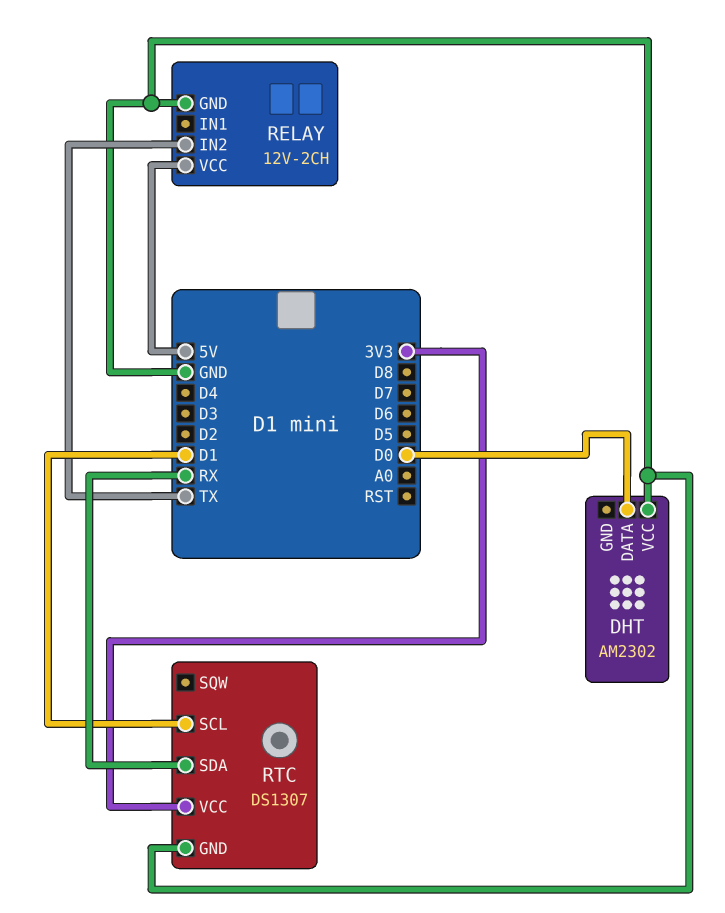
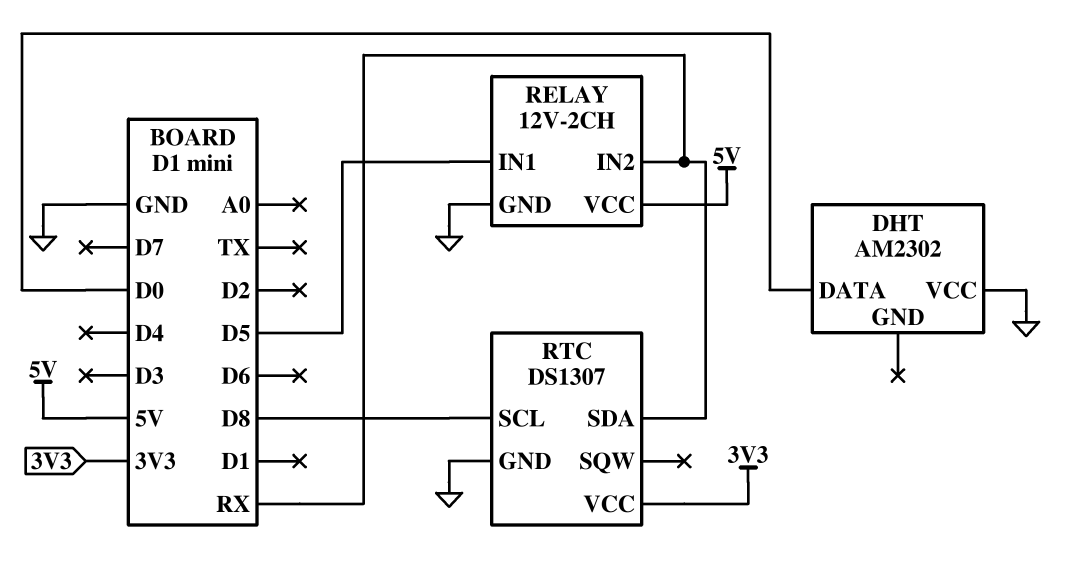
RELAY pin IN1: none -> D5
RELAY pin IN2: TX -> RX
RTC pin SCL: D1 -> D8

